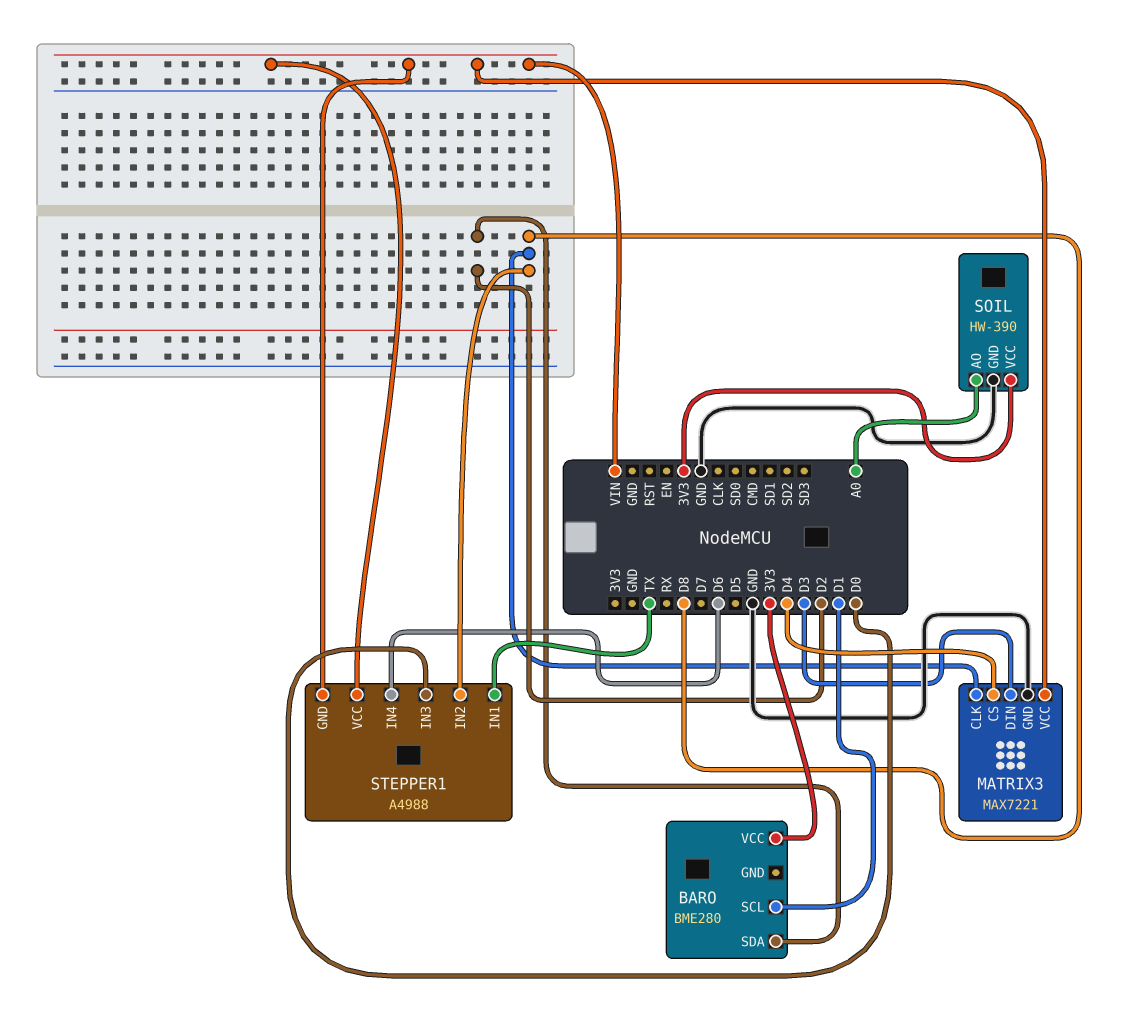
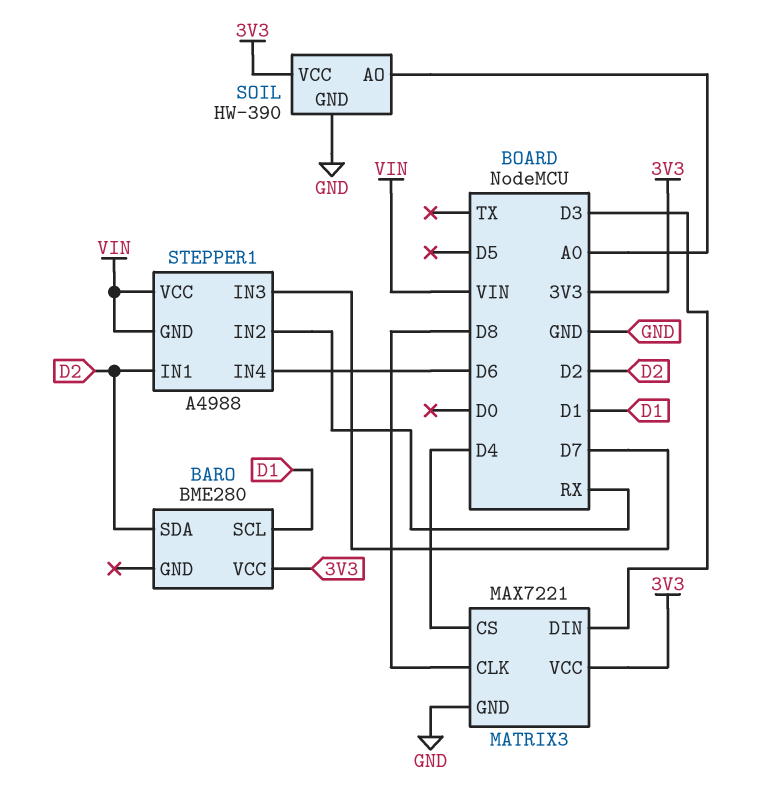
MATRIX3 pin VCC: VIN -> 3V3
STEPPER1 pin IN1: TX -> D2
STEPPER1 pin IN2: D8 -> RX
STEPPER1 pin IN3: D0 -> D7

